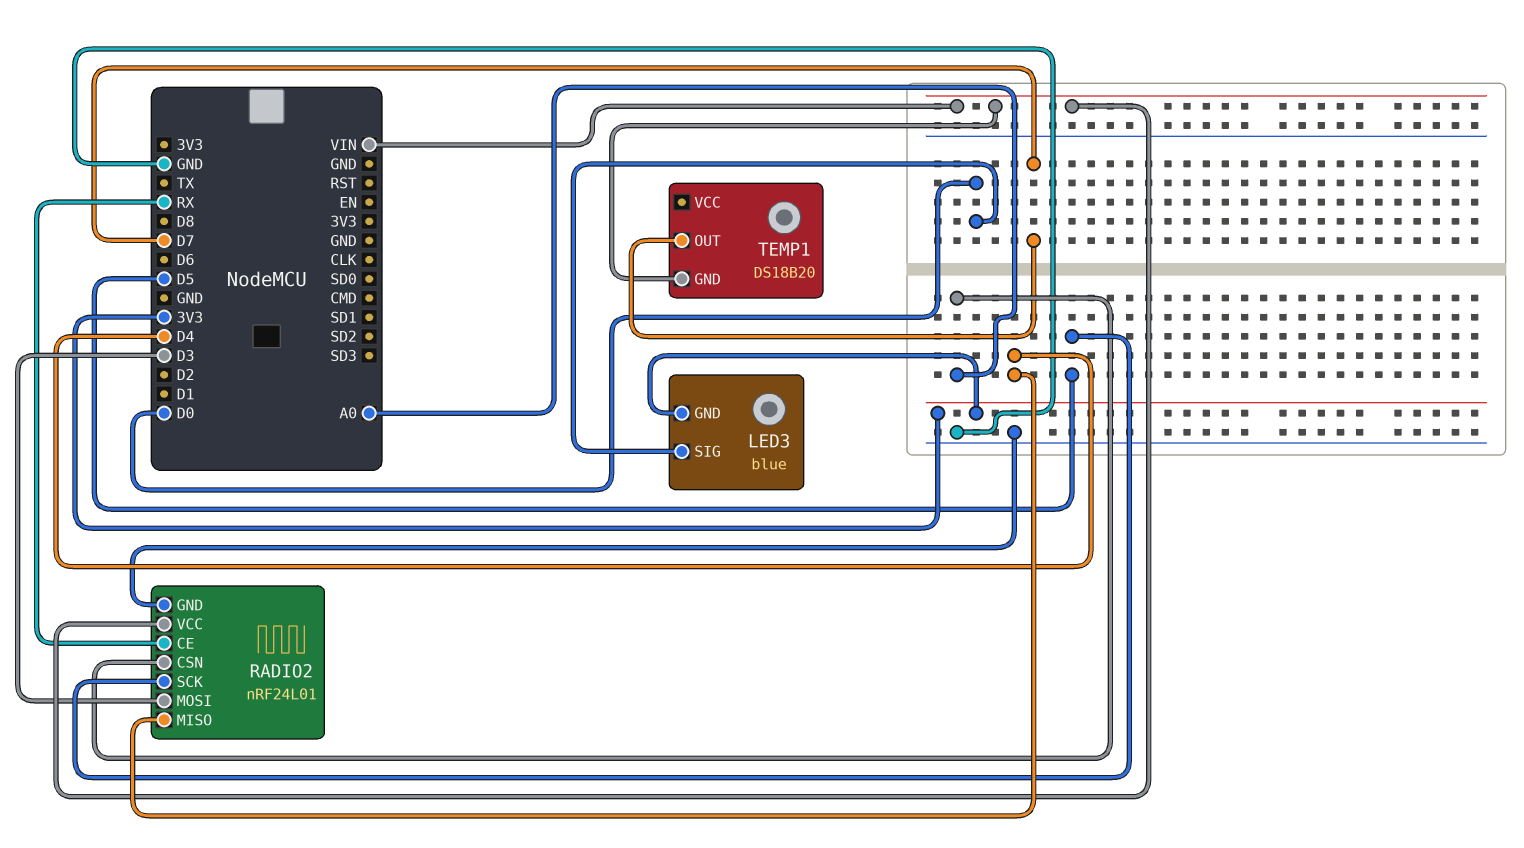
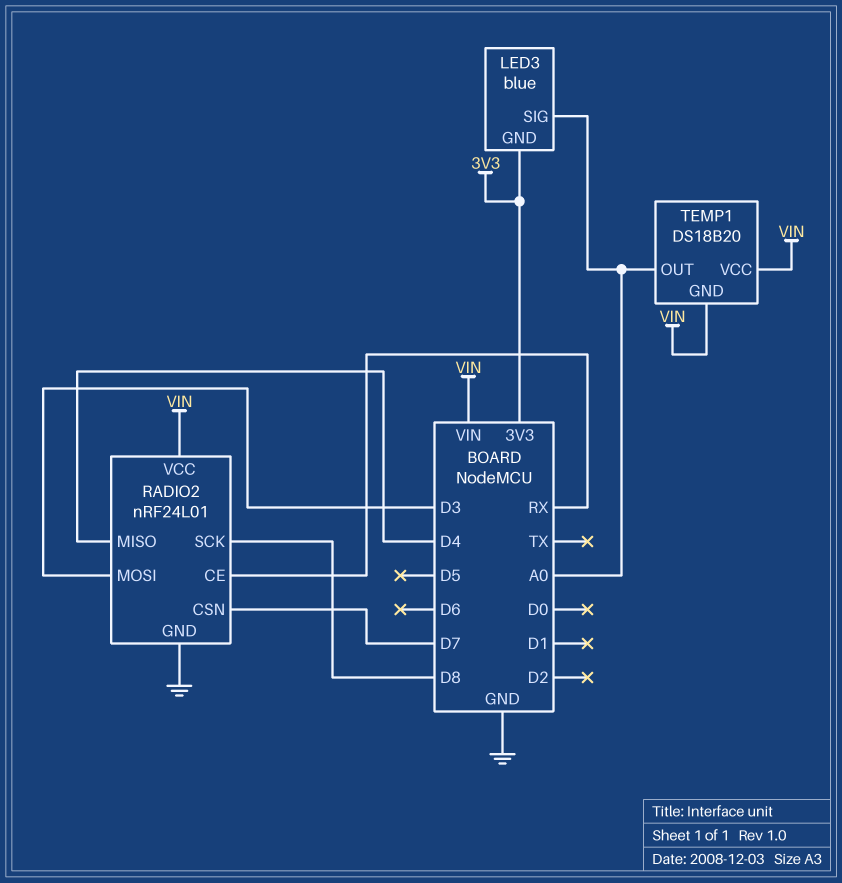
LED3 pin SIG: D0 -> A0
RADIO2 pin CSN: A0 -> D7
RADIO2 pin SCK: D5 -> D8
TEMP1 pin OUT: D7 -> A0
TEMP1 pin VCC: none -> VIN

